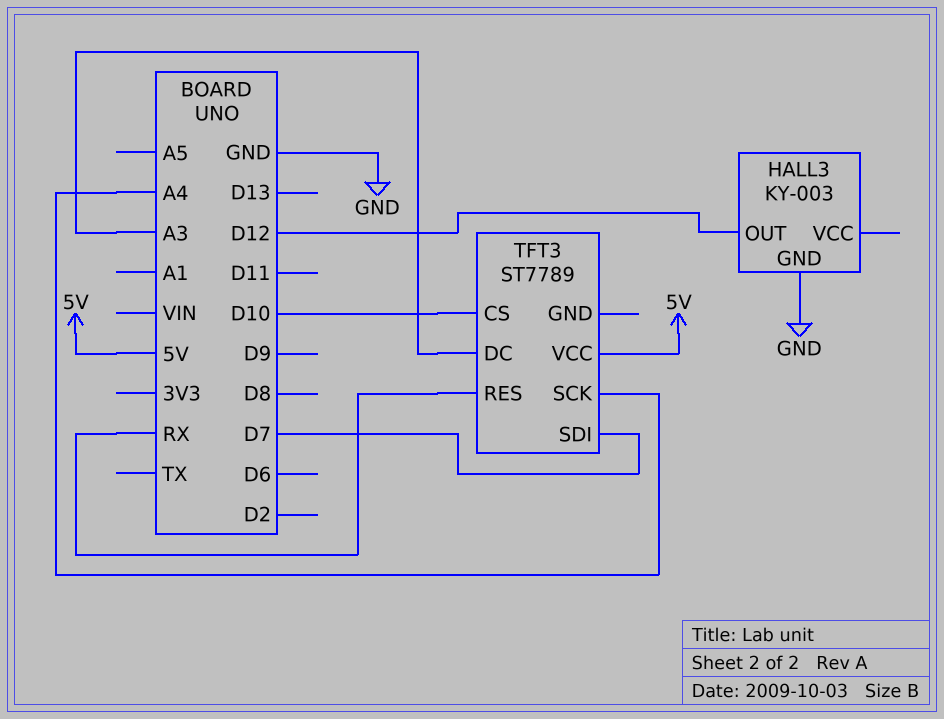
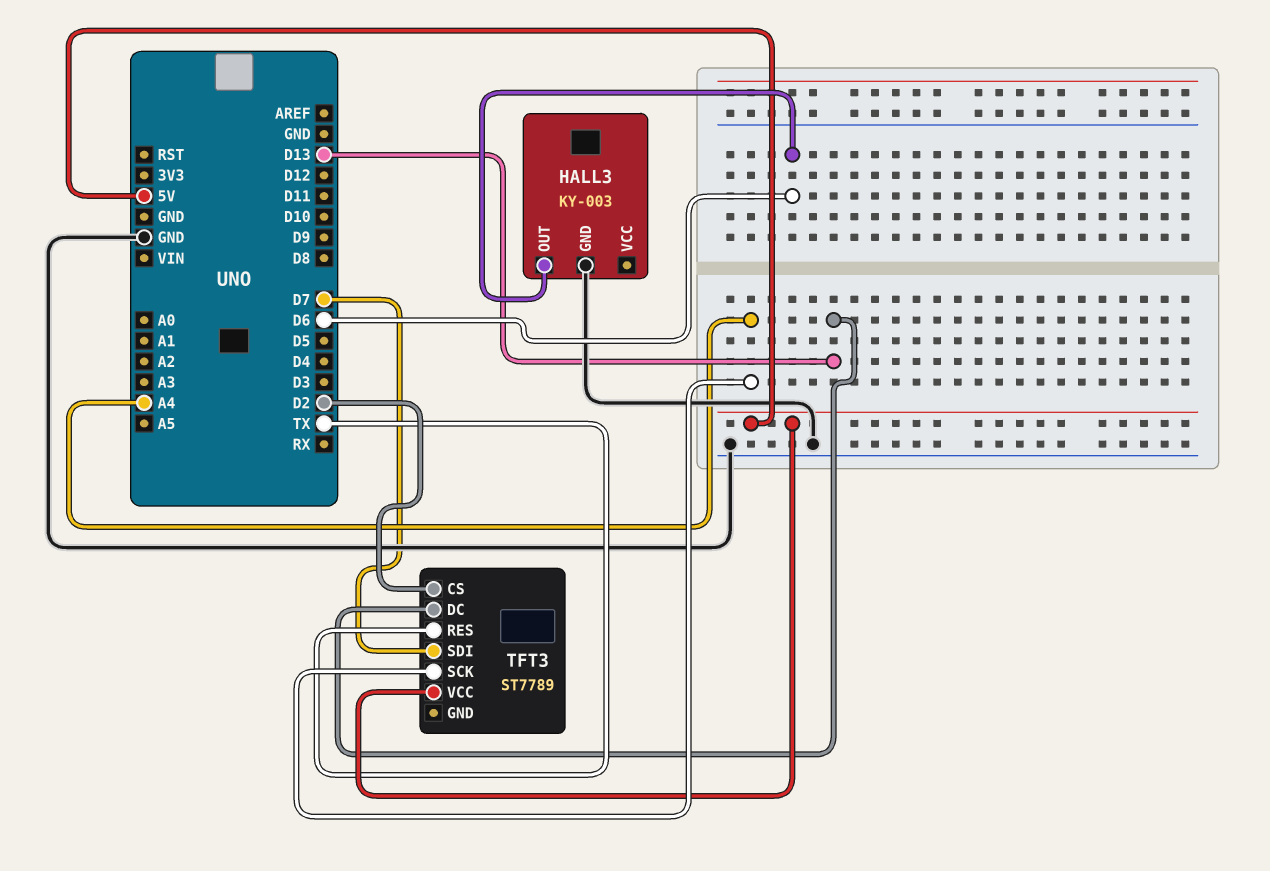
HALL3 pin OUT: D12 -> D6
TFT3 pin CS: D10 -> D2
TFT3 pin DC: A3 -> D13
TFT3 pin RES: RX -> TX

